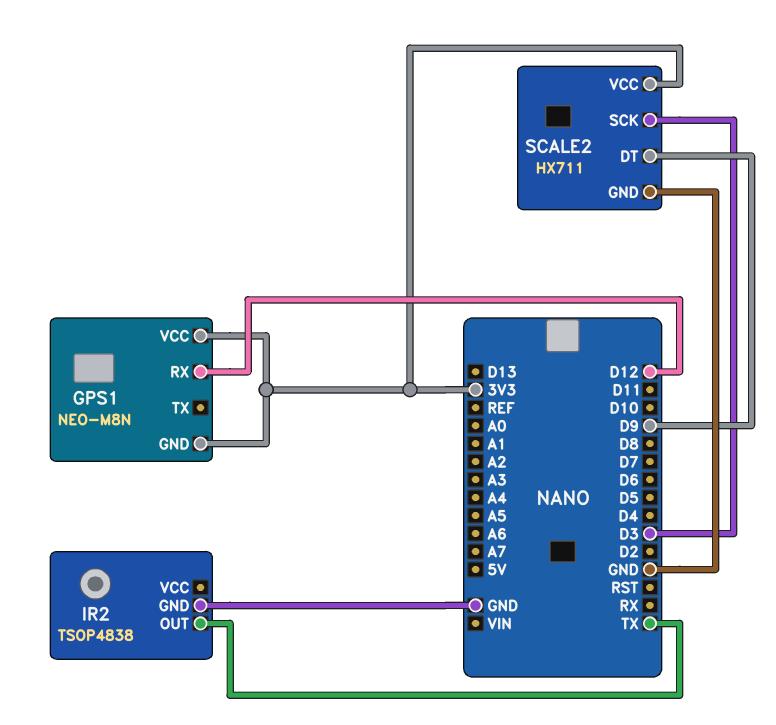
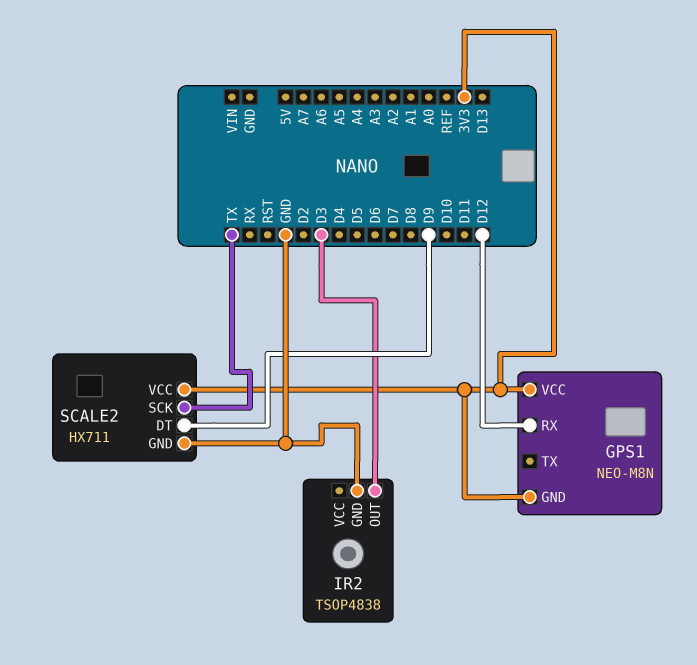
IR2 pin OUT: TX -> D3
SCALE2 pin SCK: D3 -> TX

